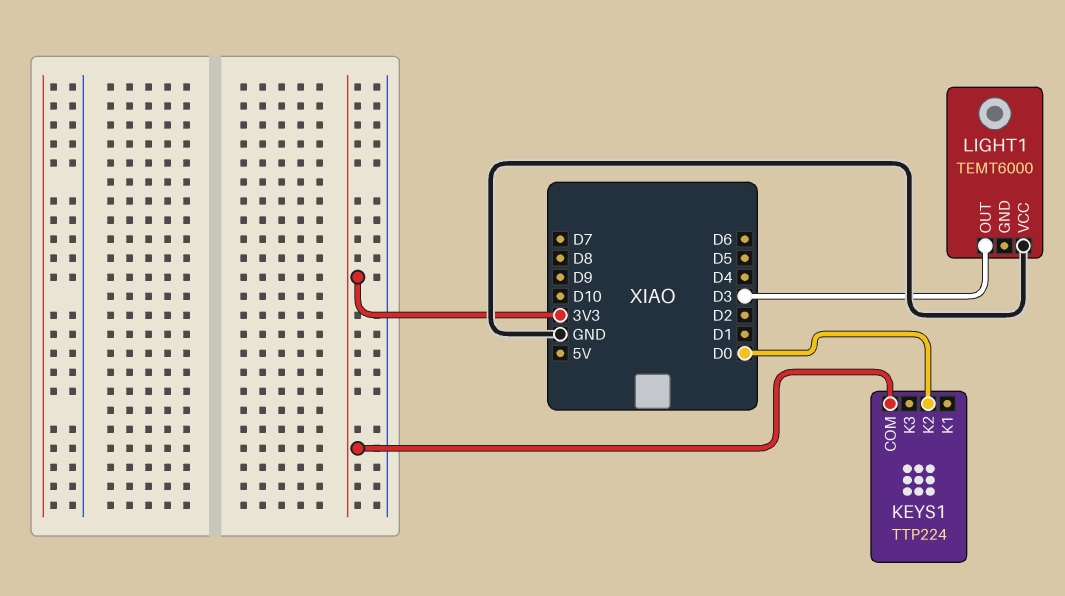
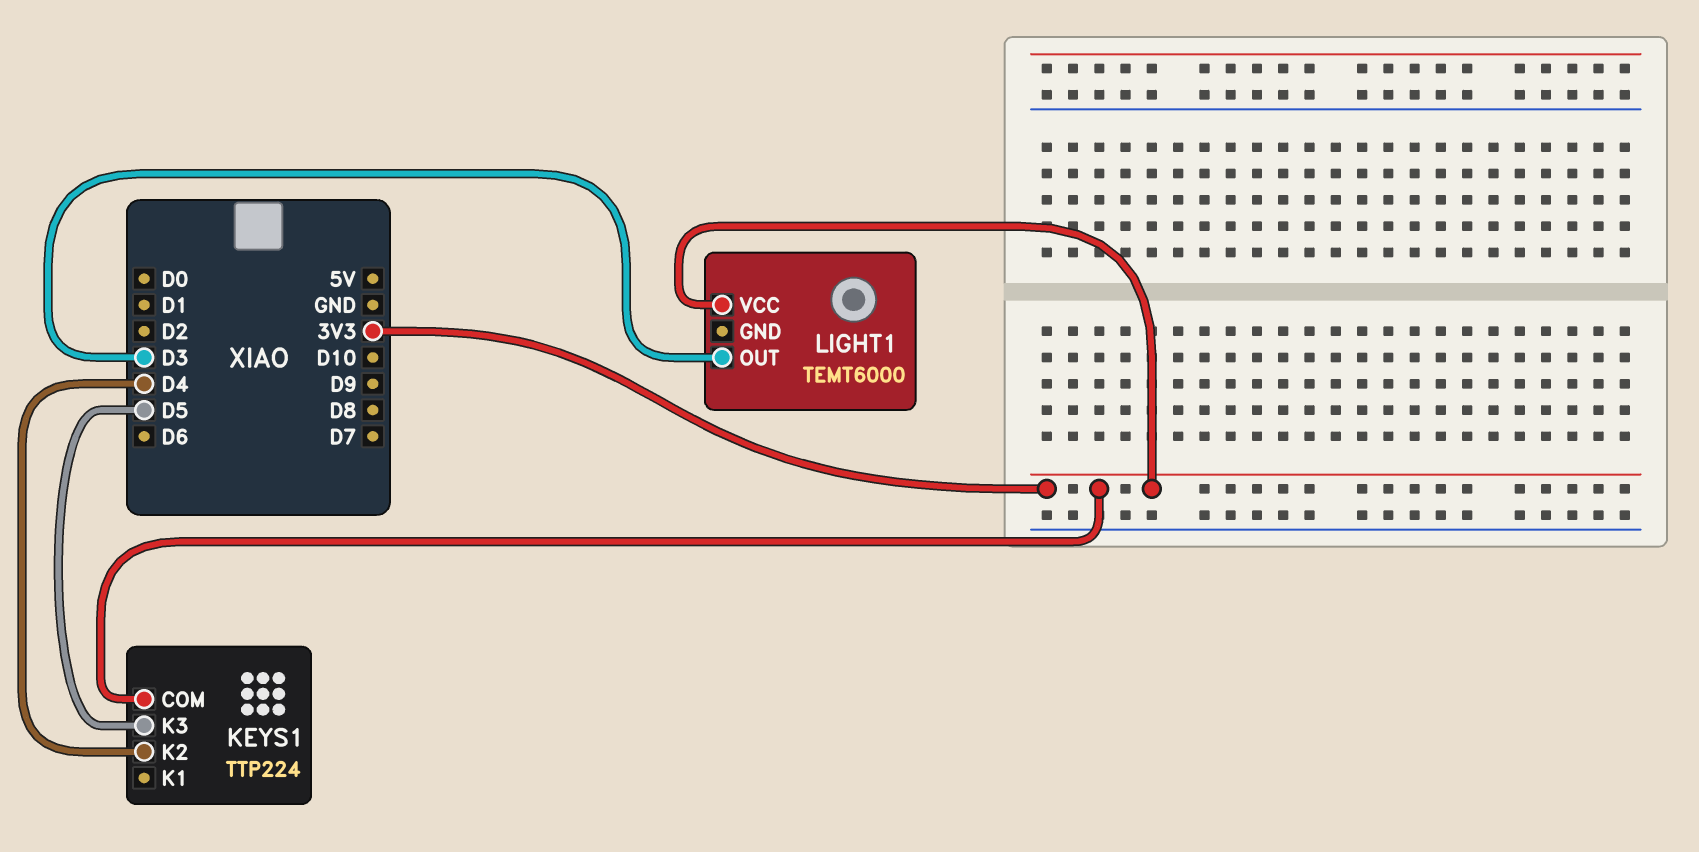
KEYS1 pin K2: D0 -> D4
KEYS1 pin K3: none -> D5
LIGHT1 pin VCC: GND -> 3V3

